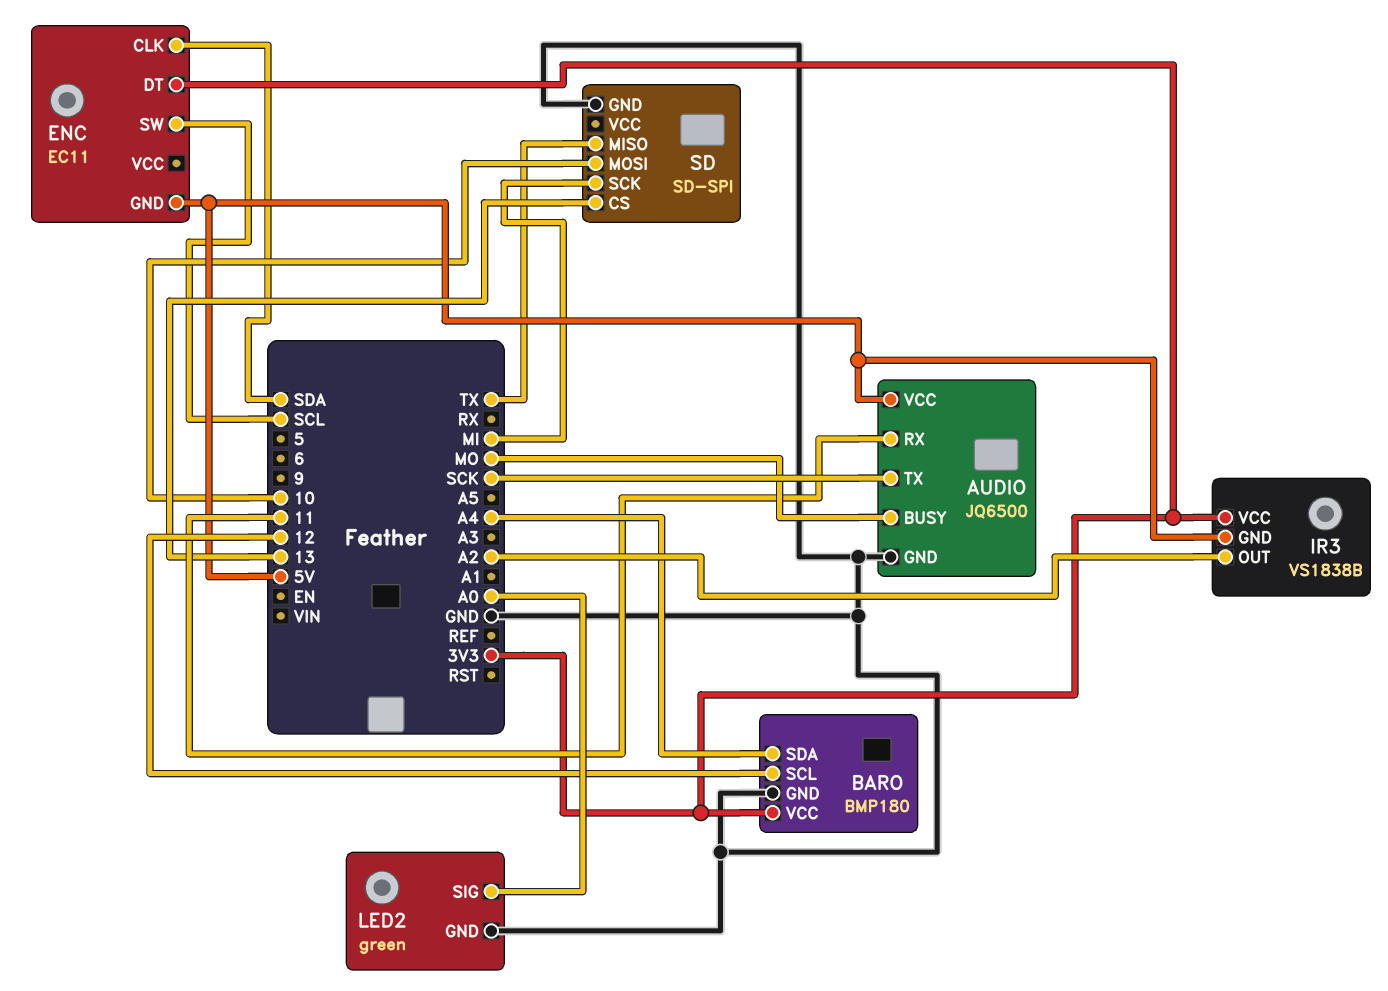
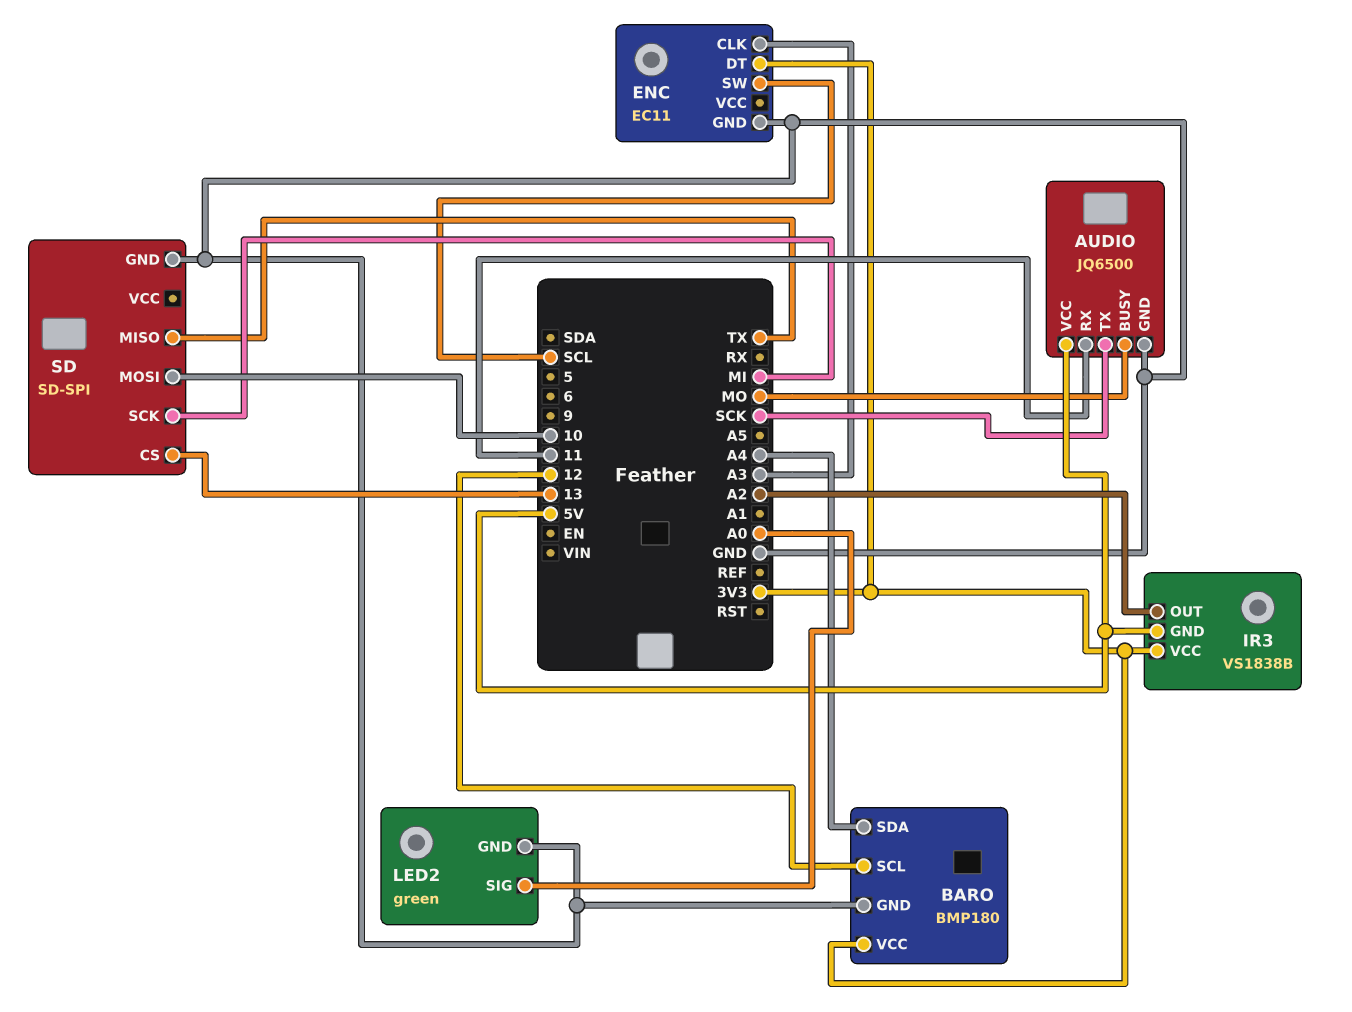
ENC pin CLK: SDA -> A3
ENC pin GND: 5V -> GND

